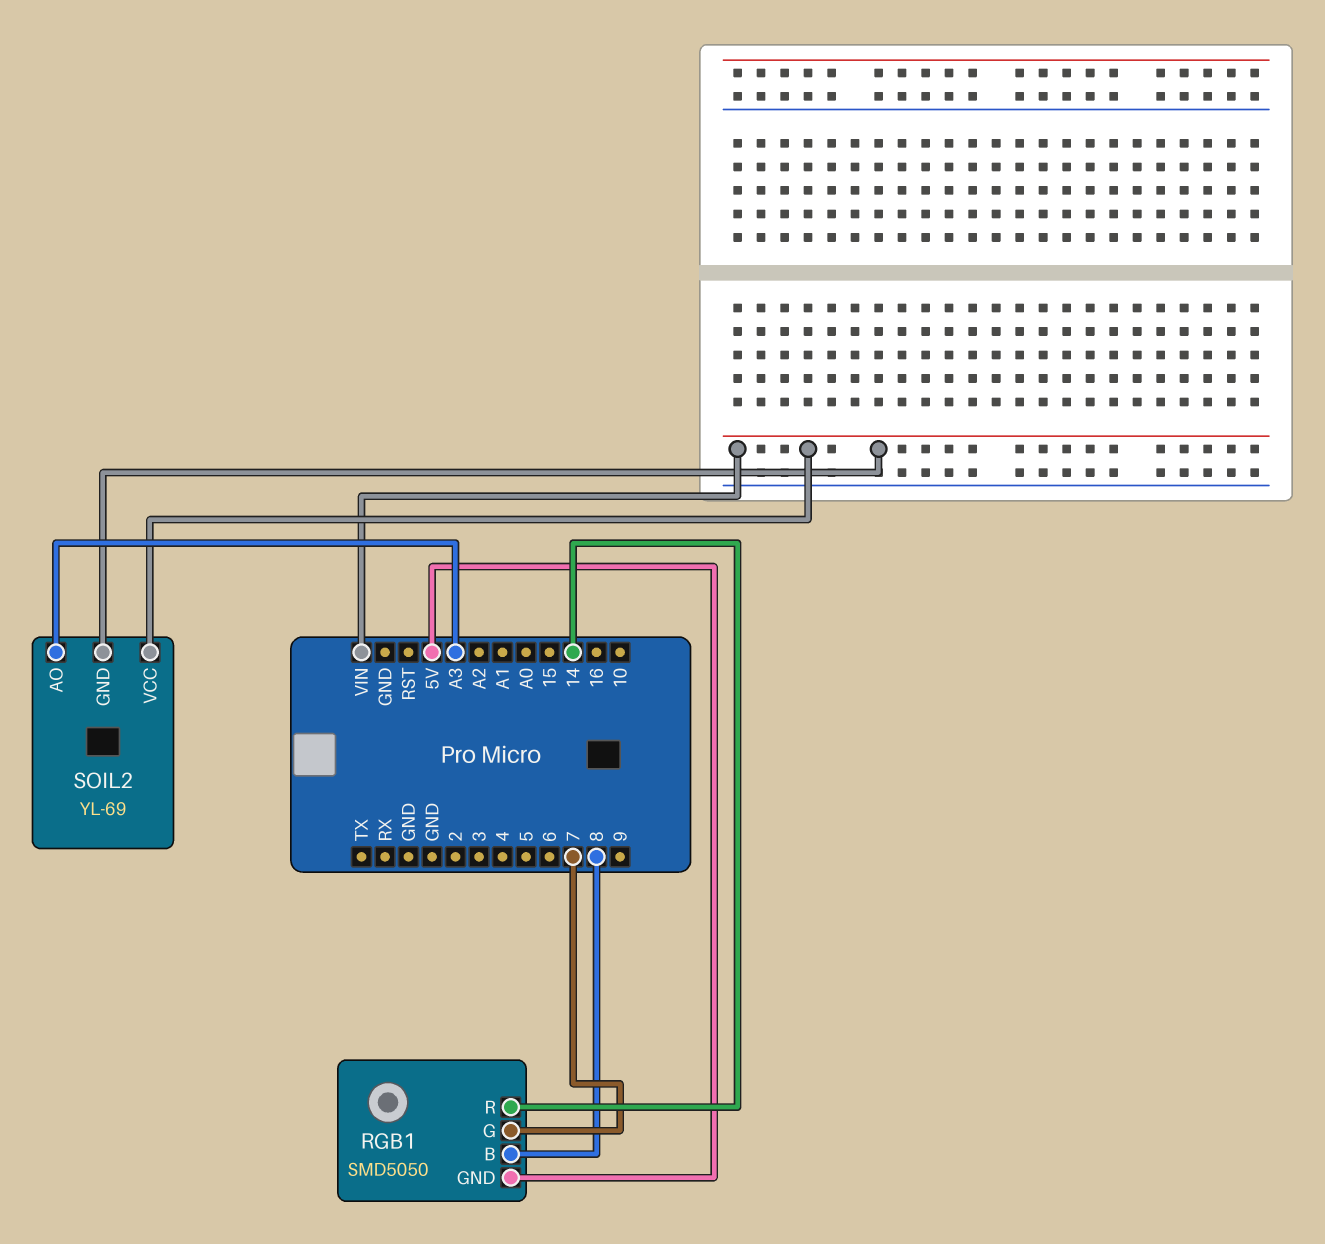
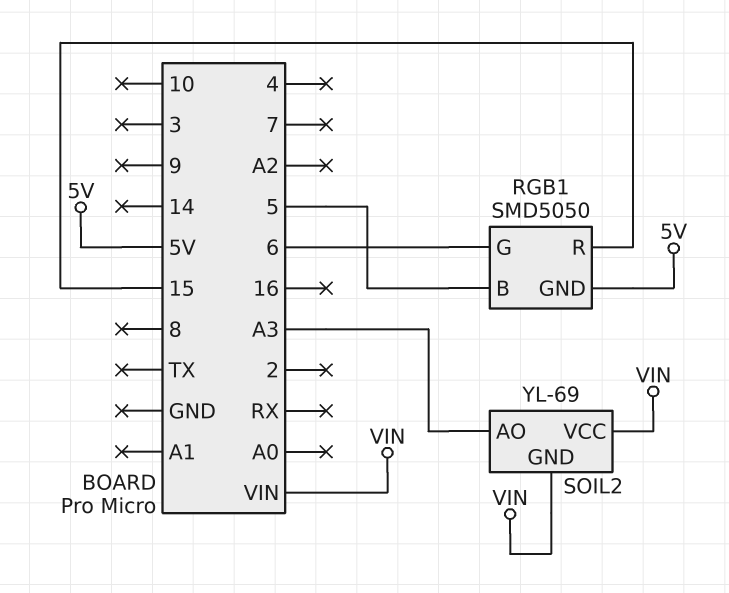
RGB1 pin B: 8 -> 5
RGB1 pin G: 7 -> 6
RGB1 pin R: 14 -> 15

